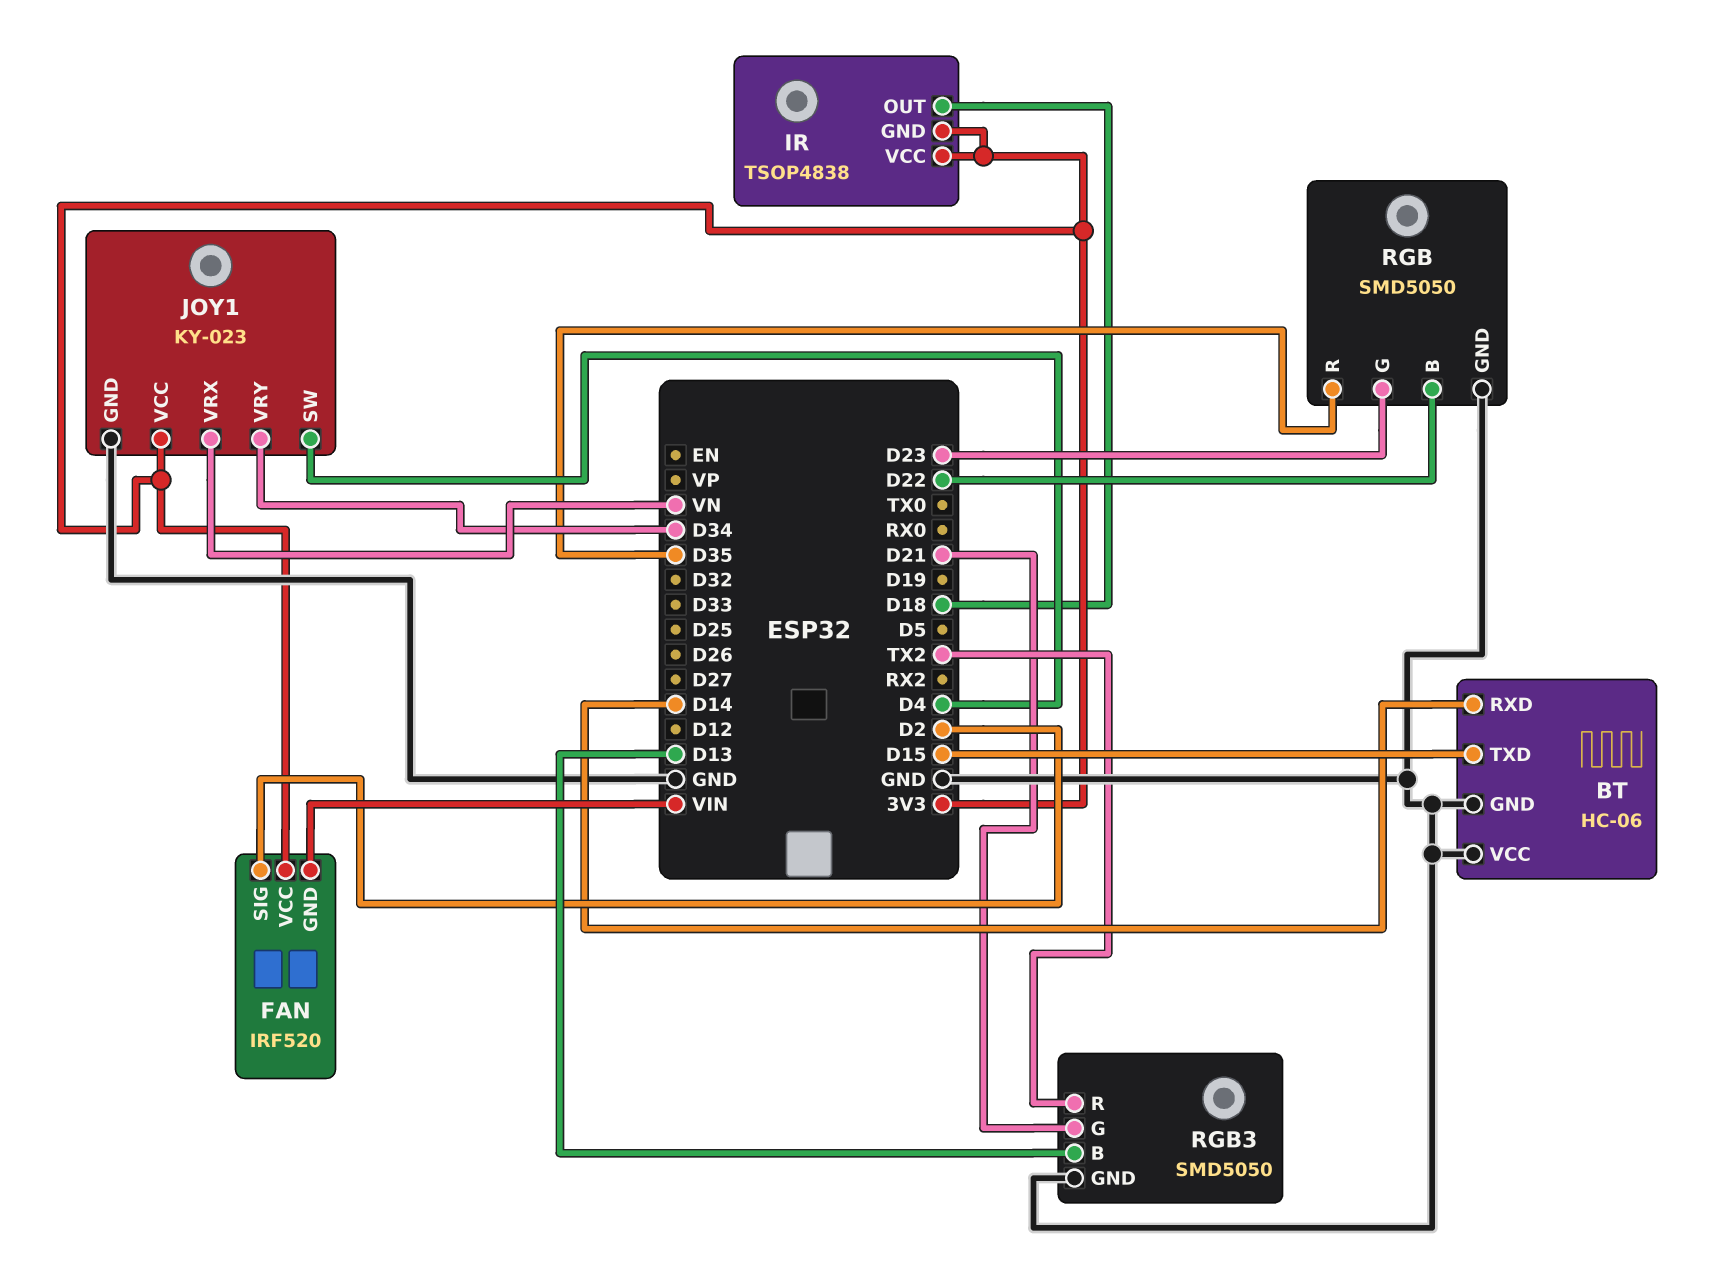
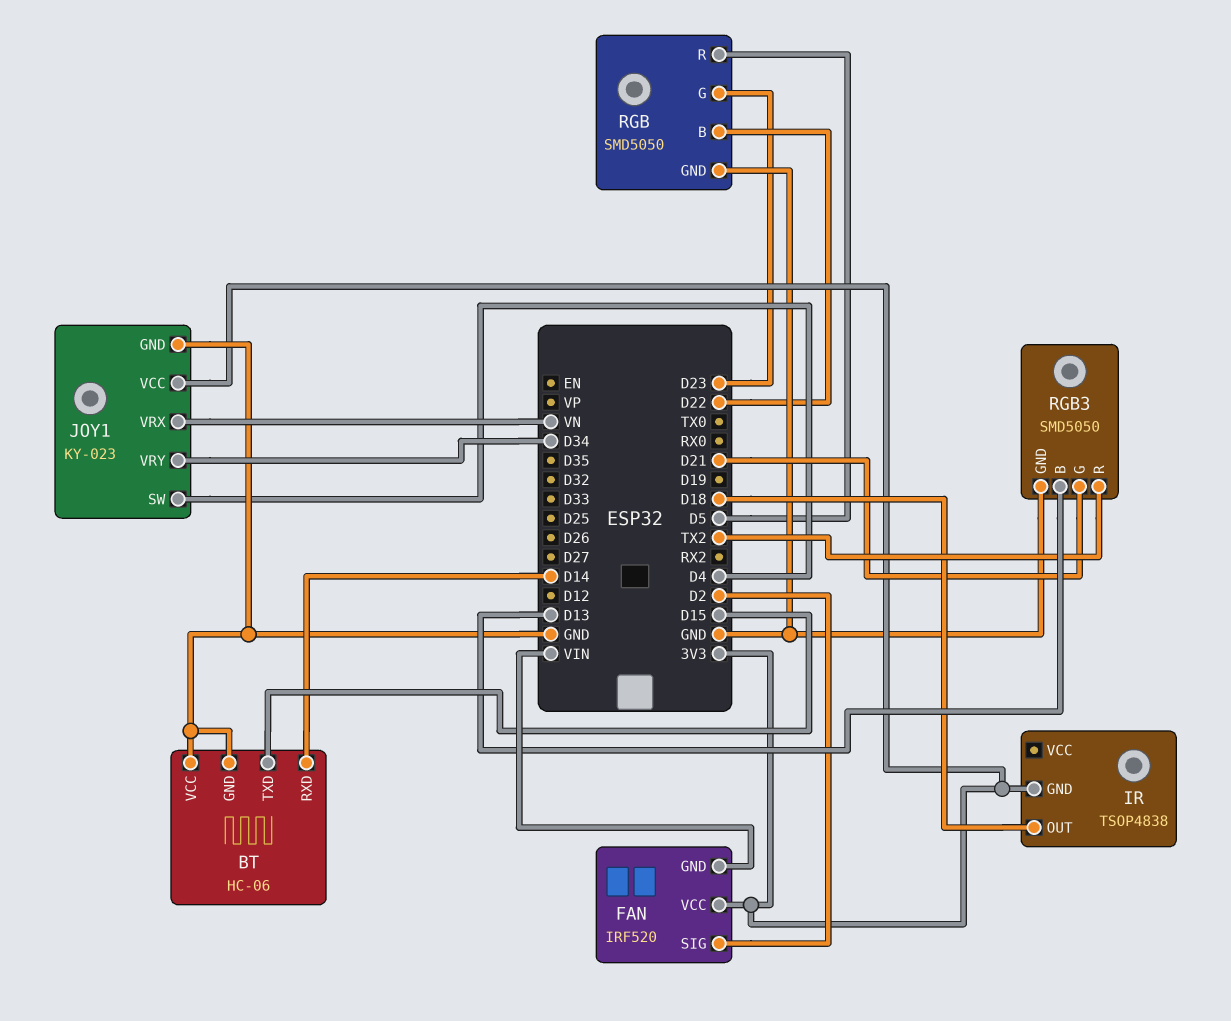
IR pin VCC: 3V3 -> none
RGB pin R: D35 -> D5

